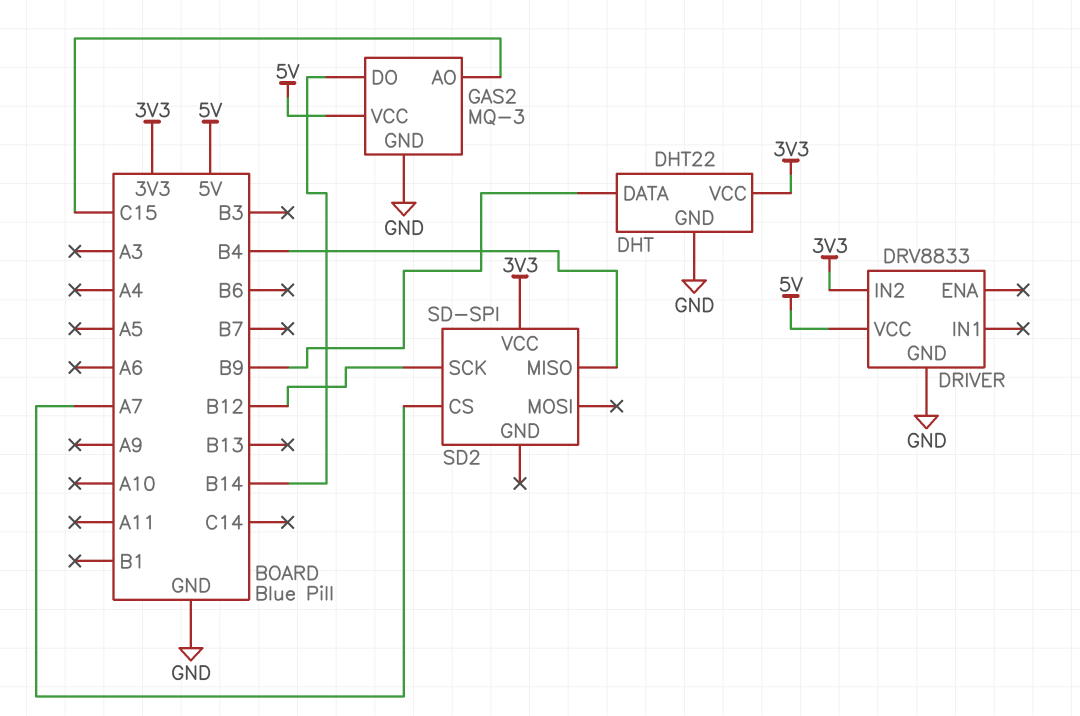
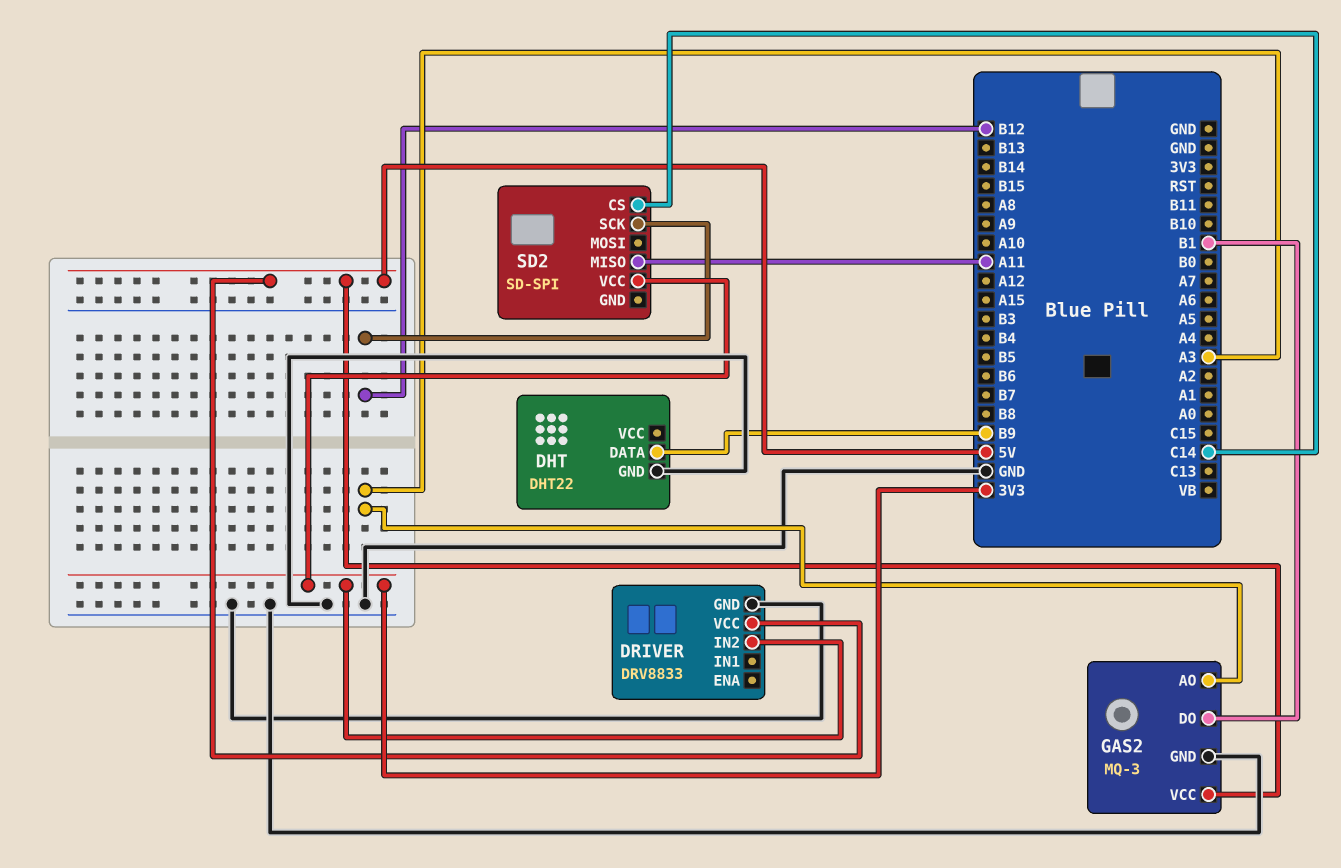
DHT pin VCC: 3V3 -> none
GAS2 pin AO: C15 -> A3
GAS2 pin DO: B14 -> B1
SD2 pin CS: A7 -> C14
SD2 pin MISO: B4 -> A11

